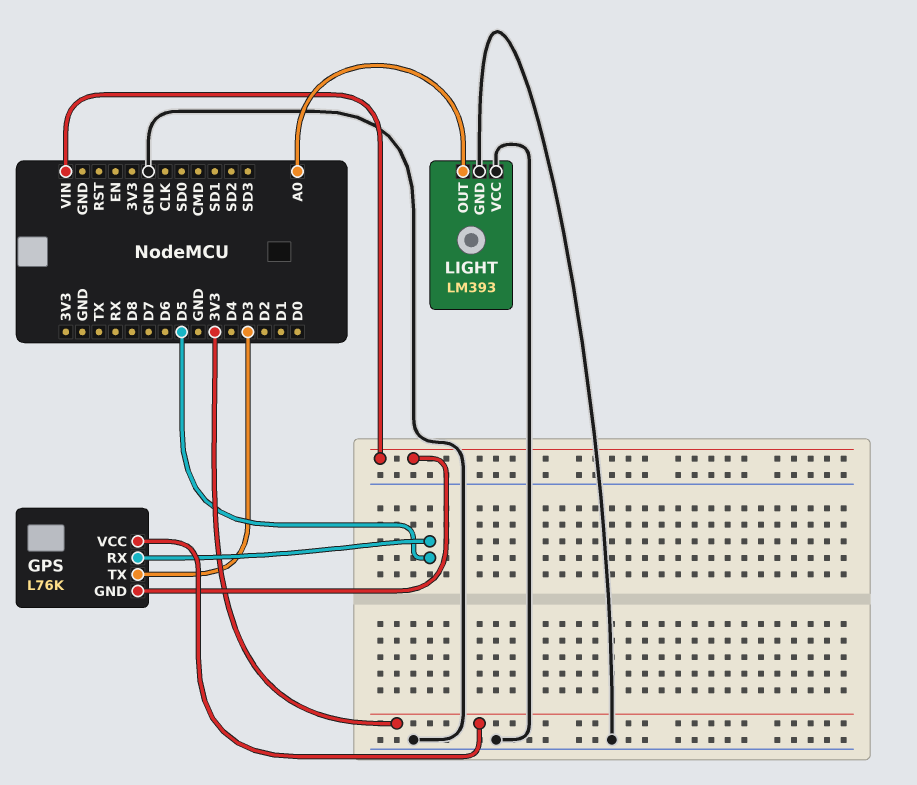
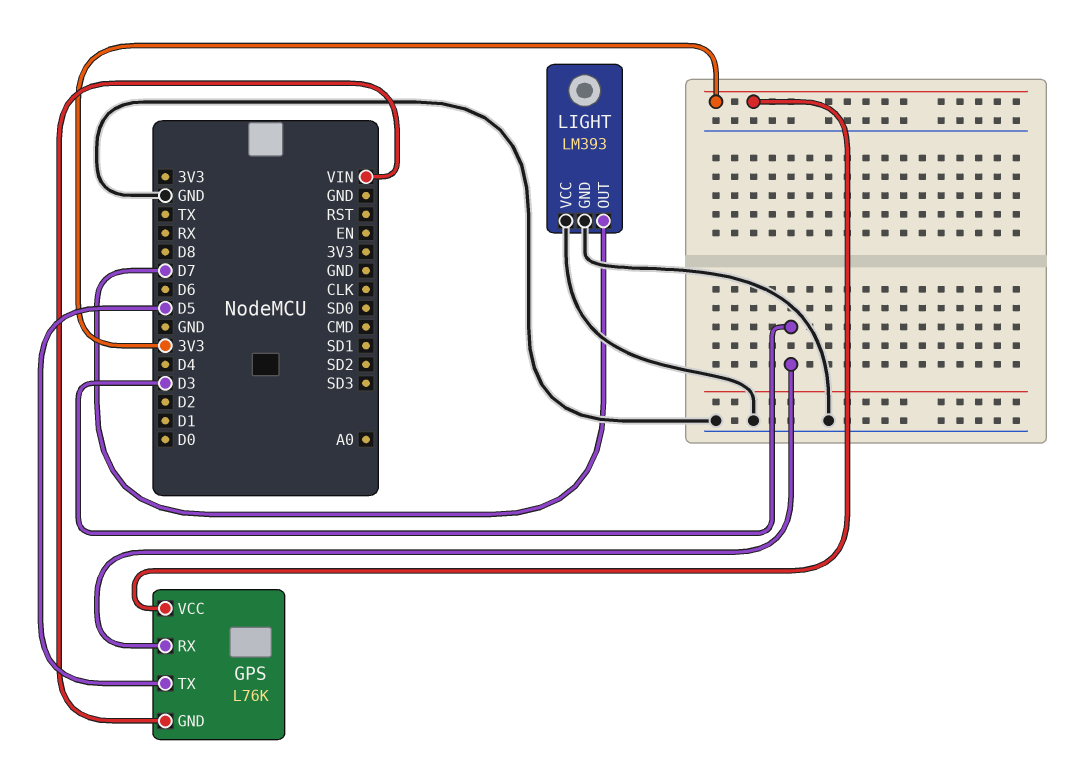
GPS pin RX: D5 -> D3
GPS pin TX: D3 -> D5
LIGHT pin OUT: A0 -> D7

